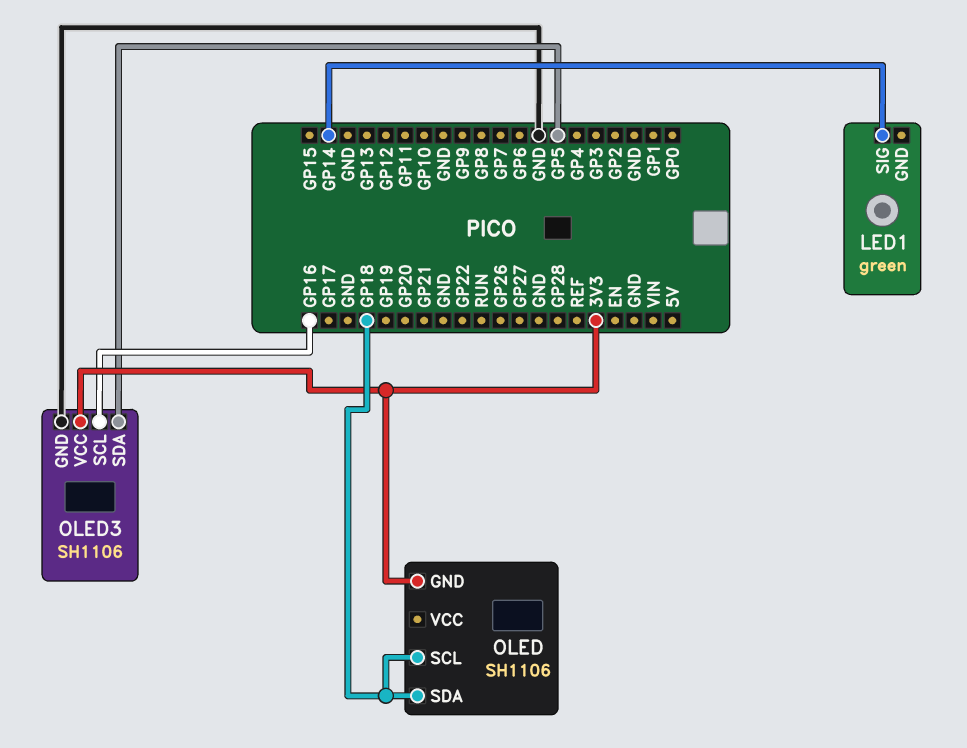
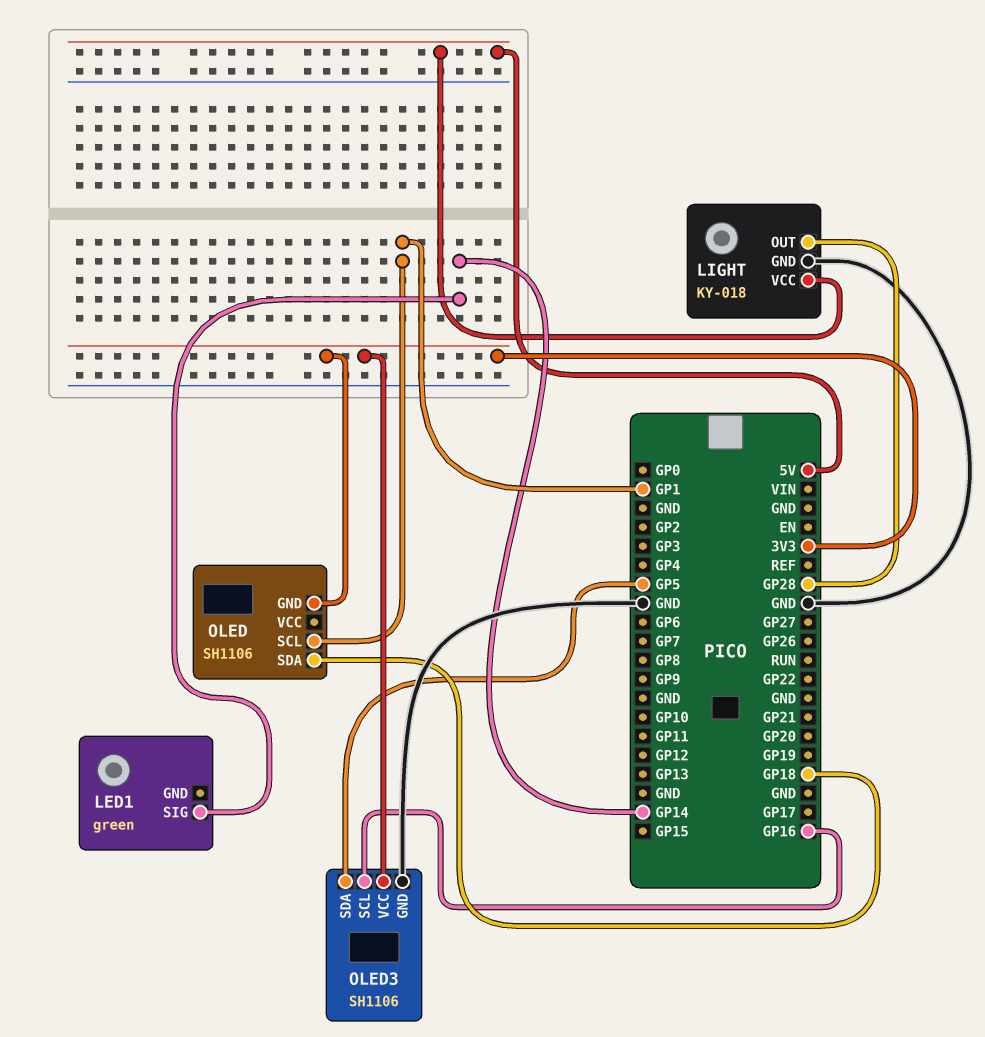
LIGHT: none -> KY-018
LIGHT pin GND: none -> GND
LIGHT pin OUT: none -> GP28
LIGHT pin VCC: none -> 5V
OLED pin SCL: GP18 -> GP1

